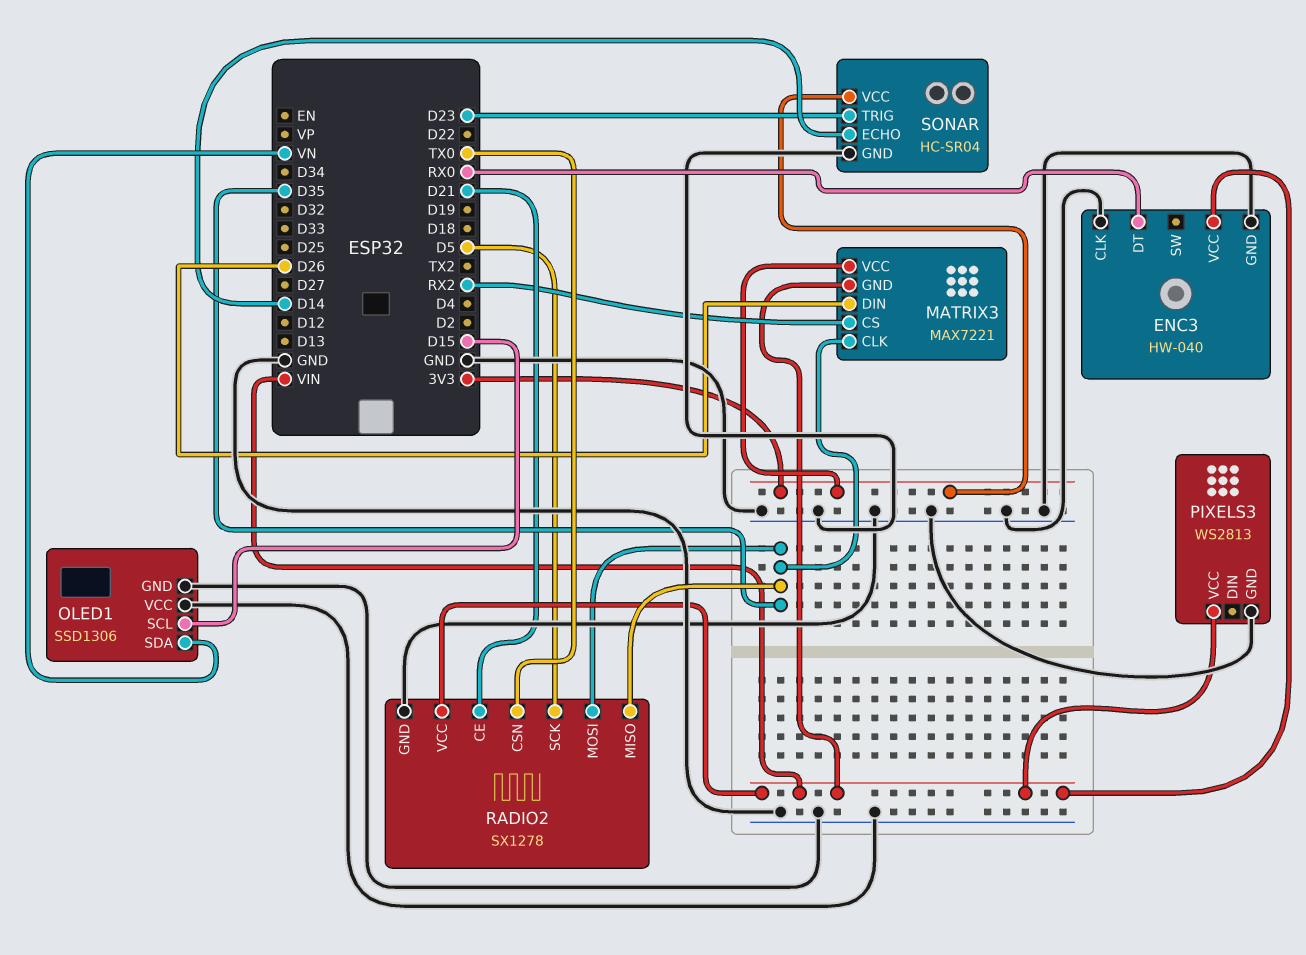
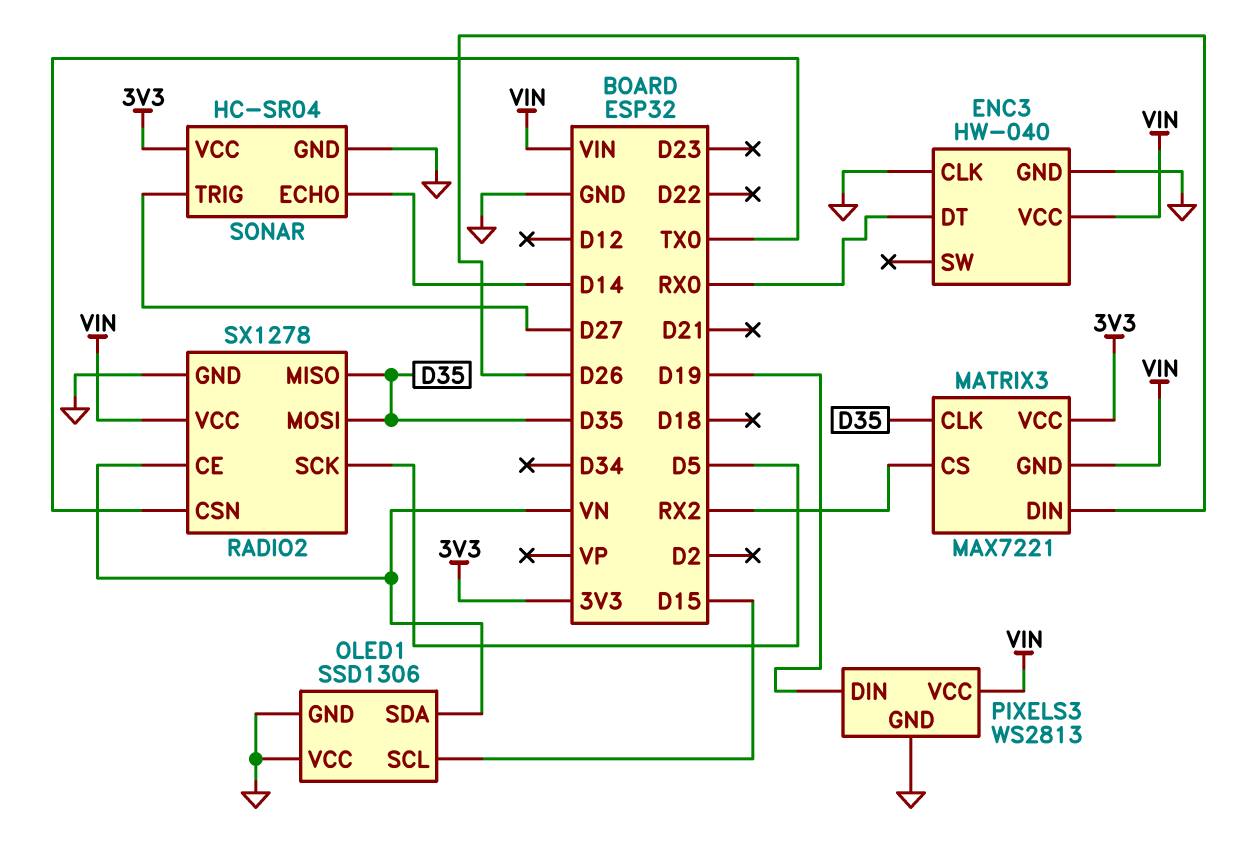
PIXELS3 pin DIN: none -> D19
RADIO2 pin CE: D21 -> VN
SONAR pin TRIG: D23 -> D27

